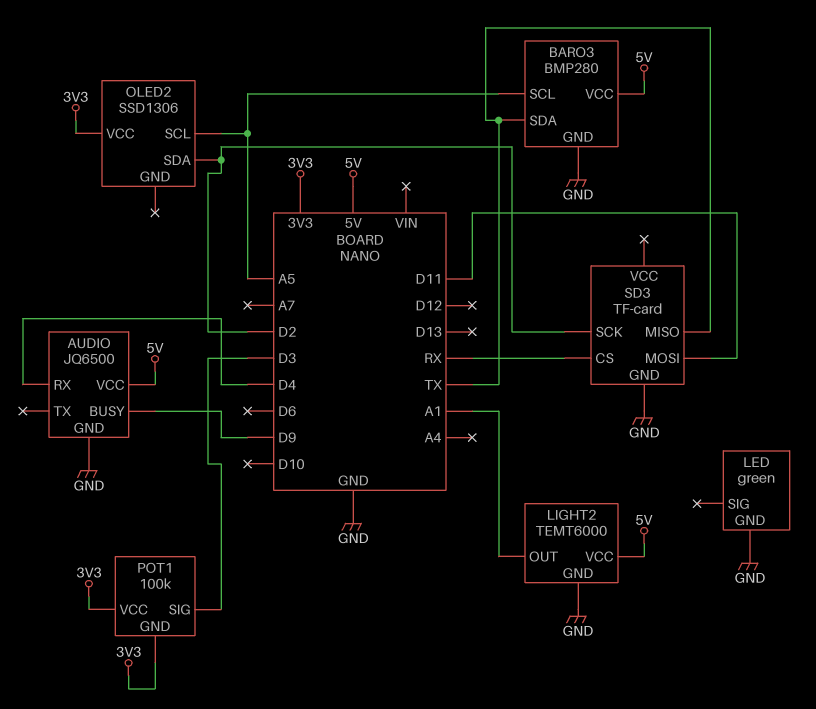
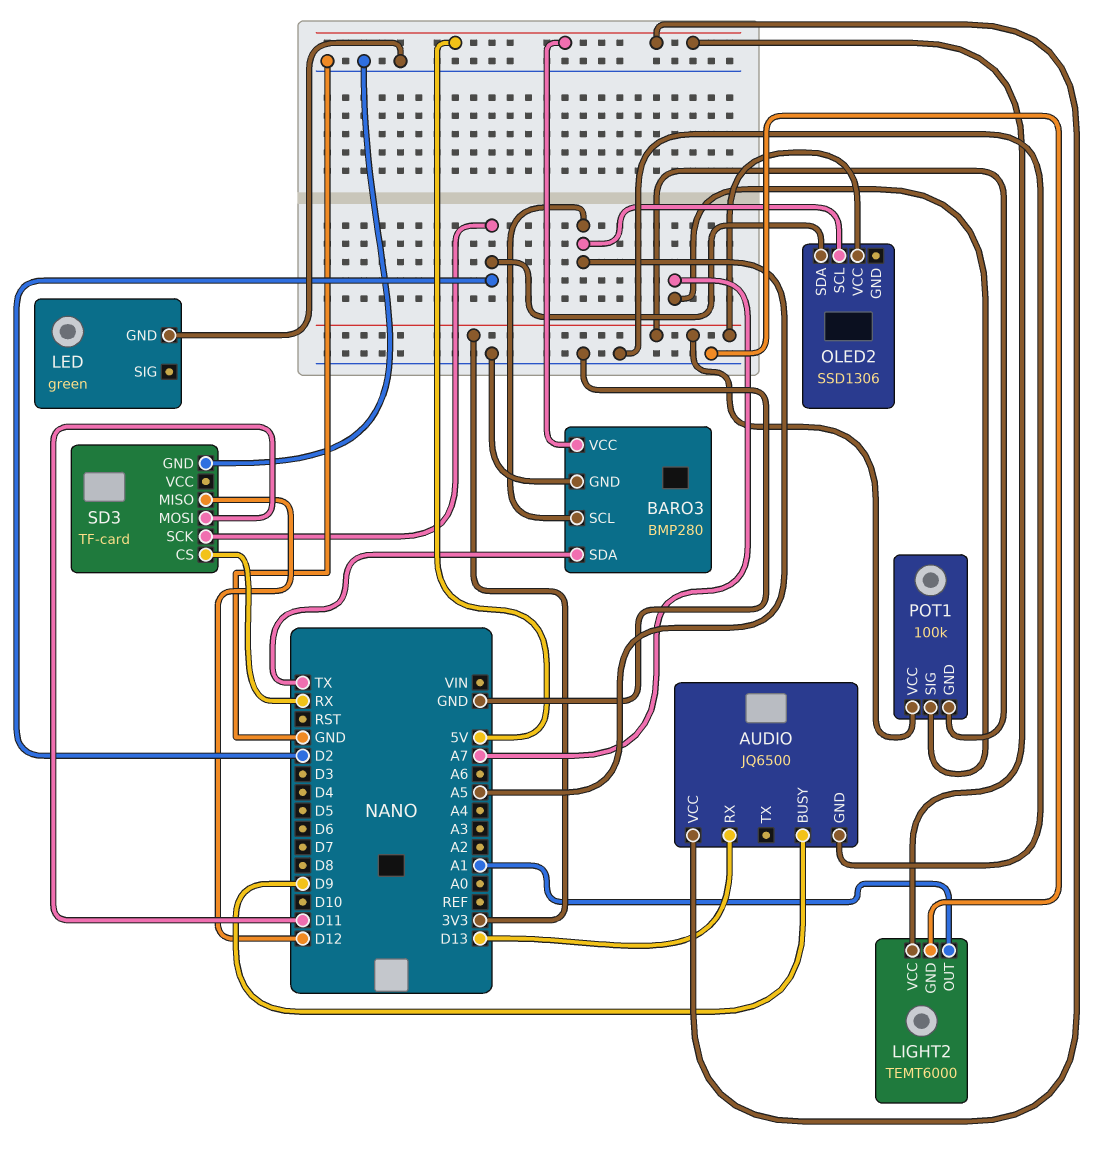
AUDIO pin RX: D4 -> D13
POT1 pin SIG: D3 -> A7
SD3 pin MISO: TX -> D12

